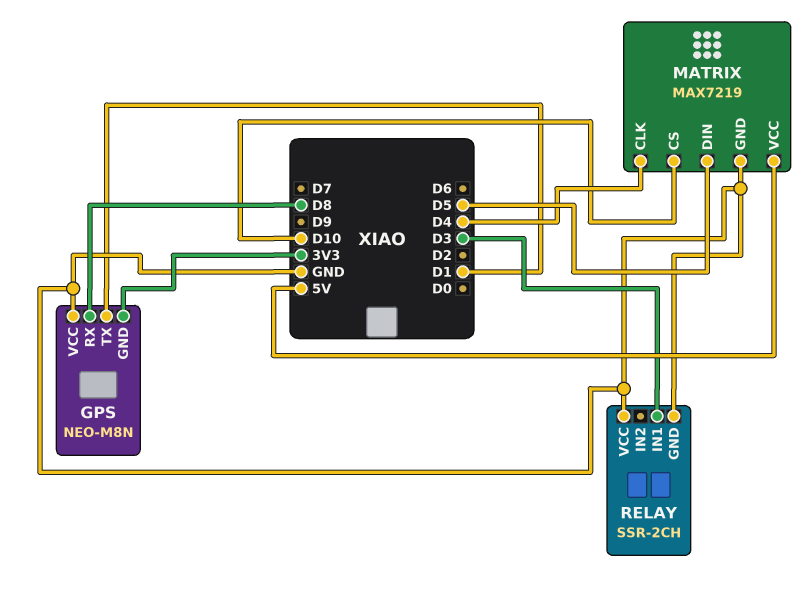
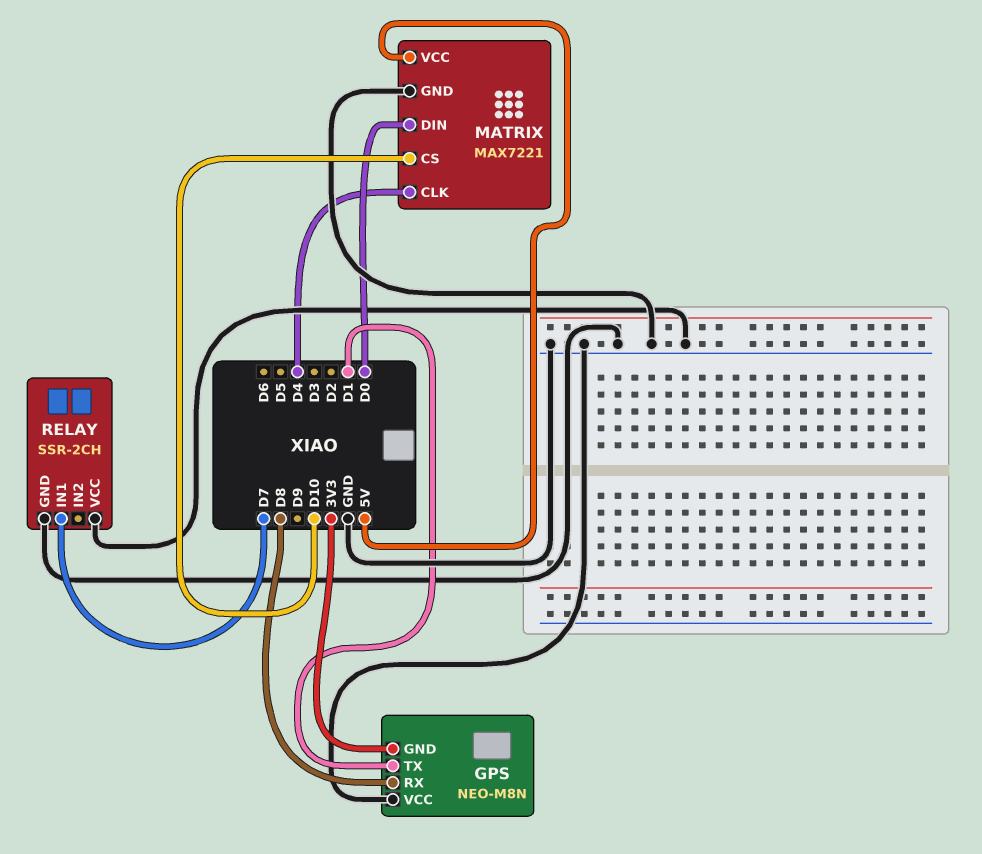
MATRIX: MAX7219 -> MAX7221
MATRIX pin DIN: D5 -> D0
RELAY pin IN1: D3 -> D7

